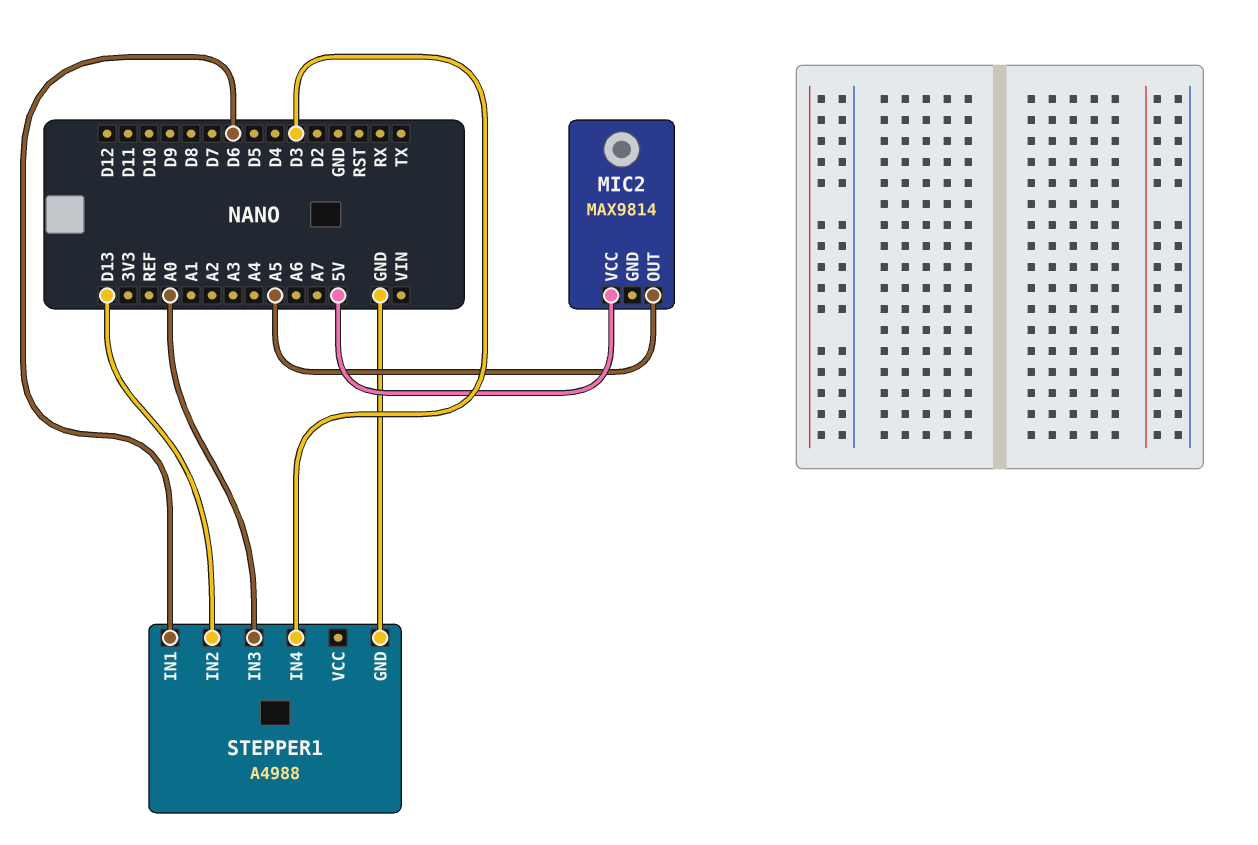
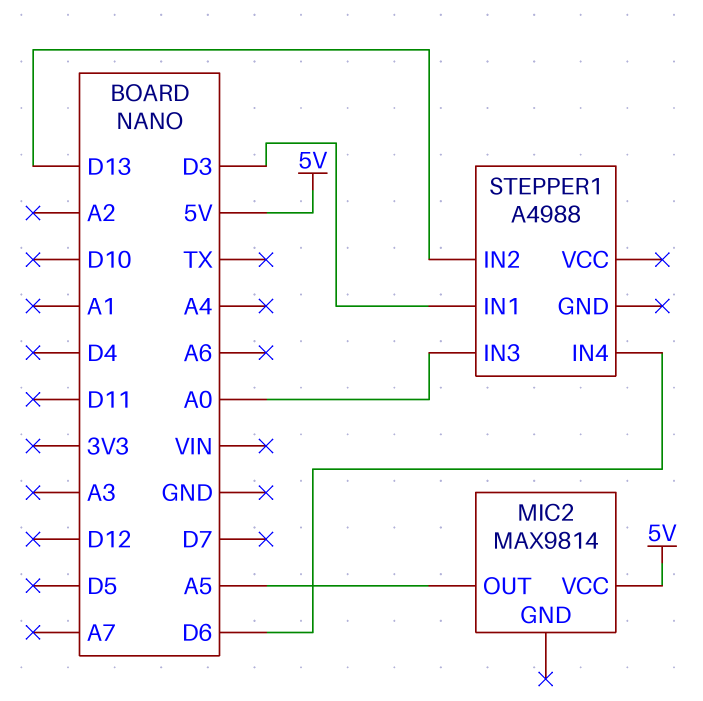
STEPPER1 pin GND: GND -> none
STEPPER1 pin IN1: D6 -> D3
STEPPER1 pin IN4: D3 -> D6

